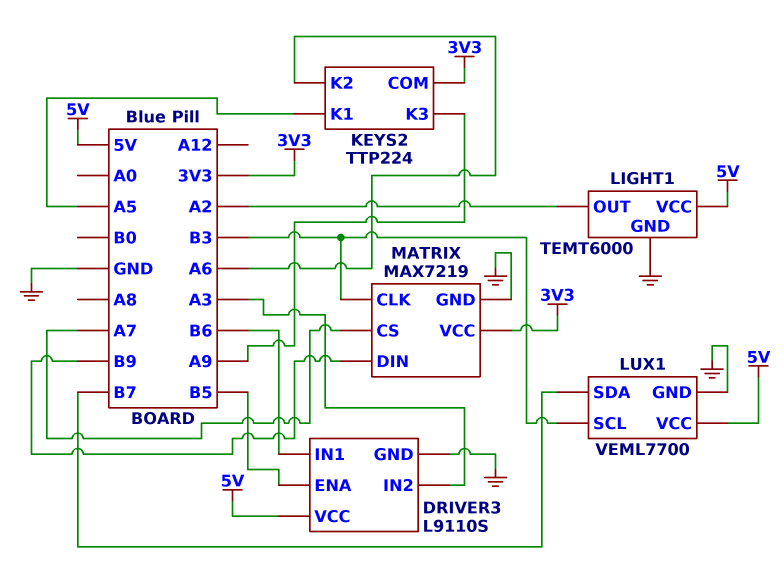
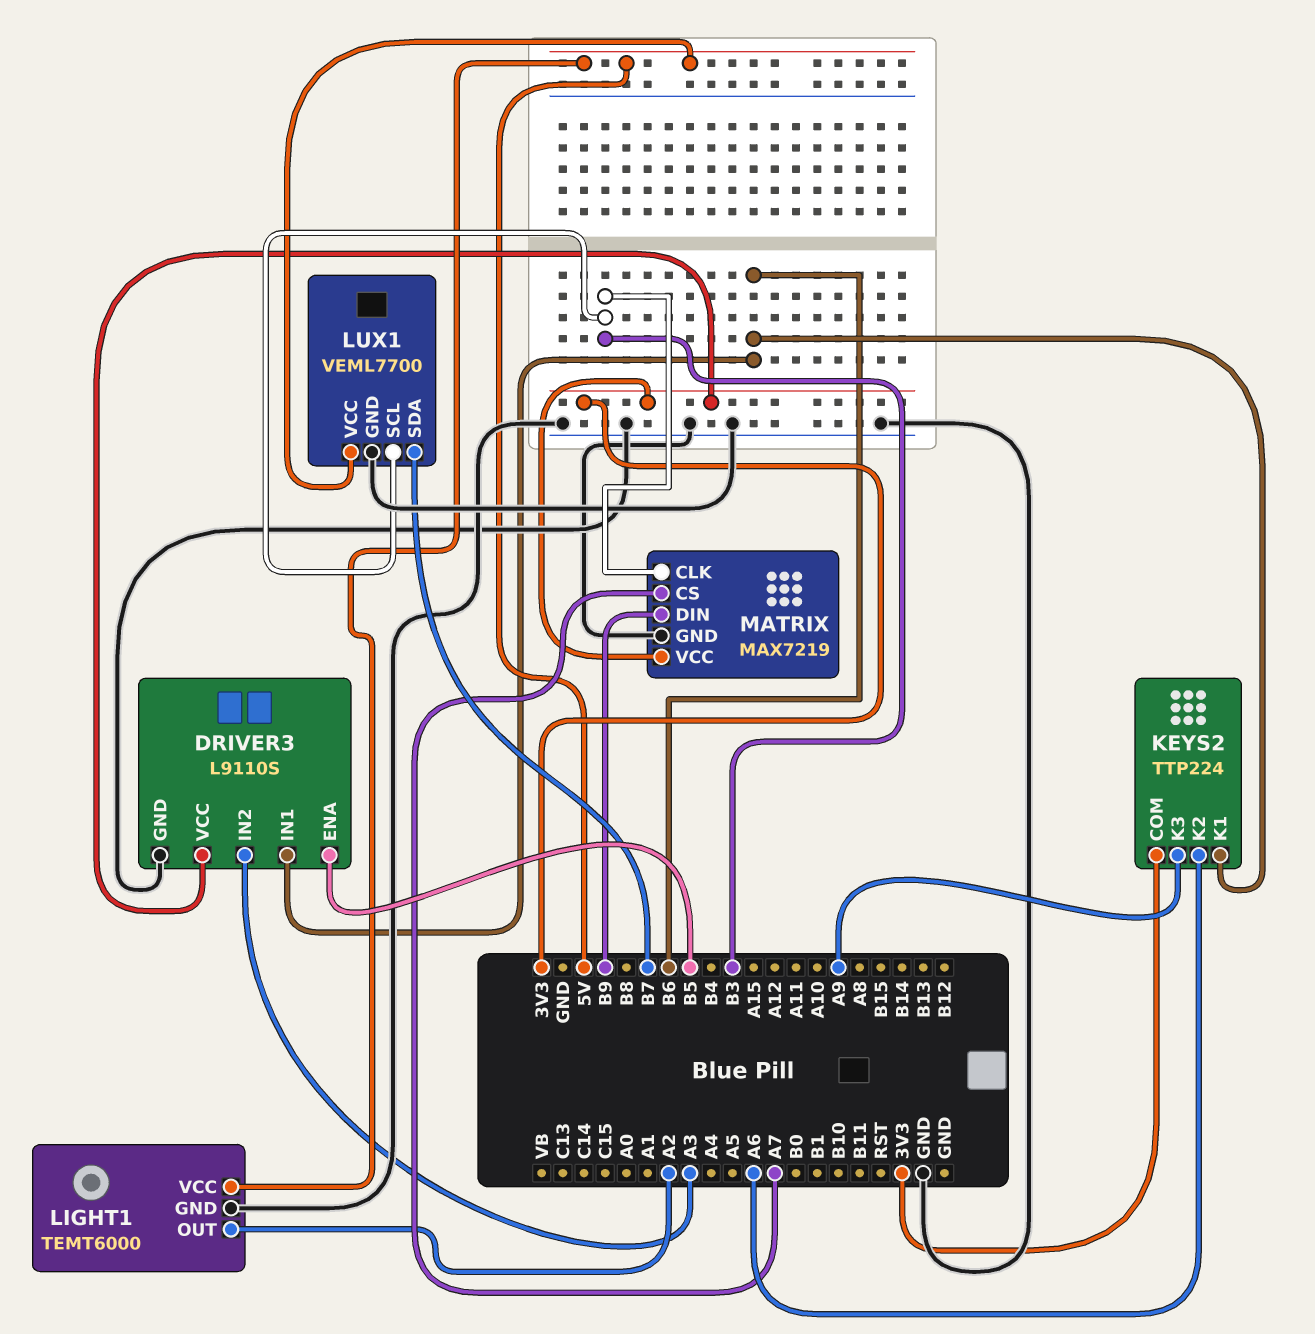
DRIVER3 pin VCC: 5V -> 3V3
KEYS2 pin K1: A5 -> B6

